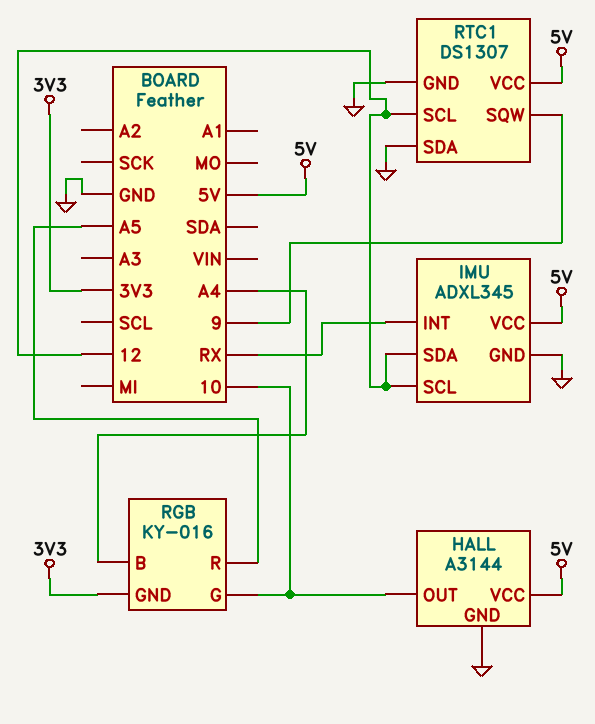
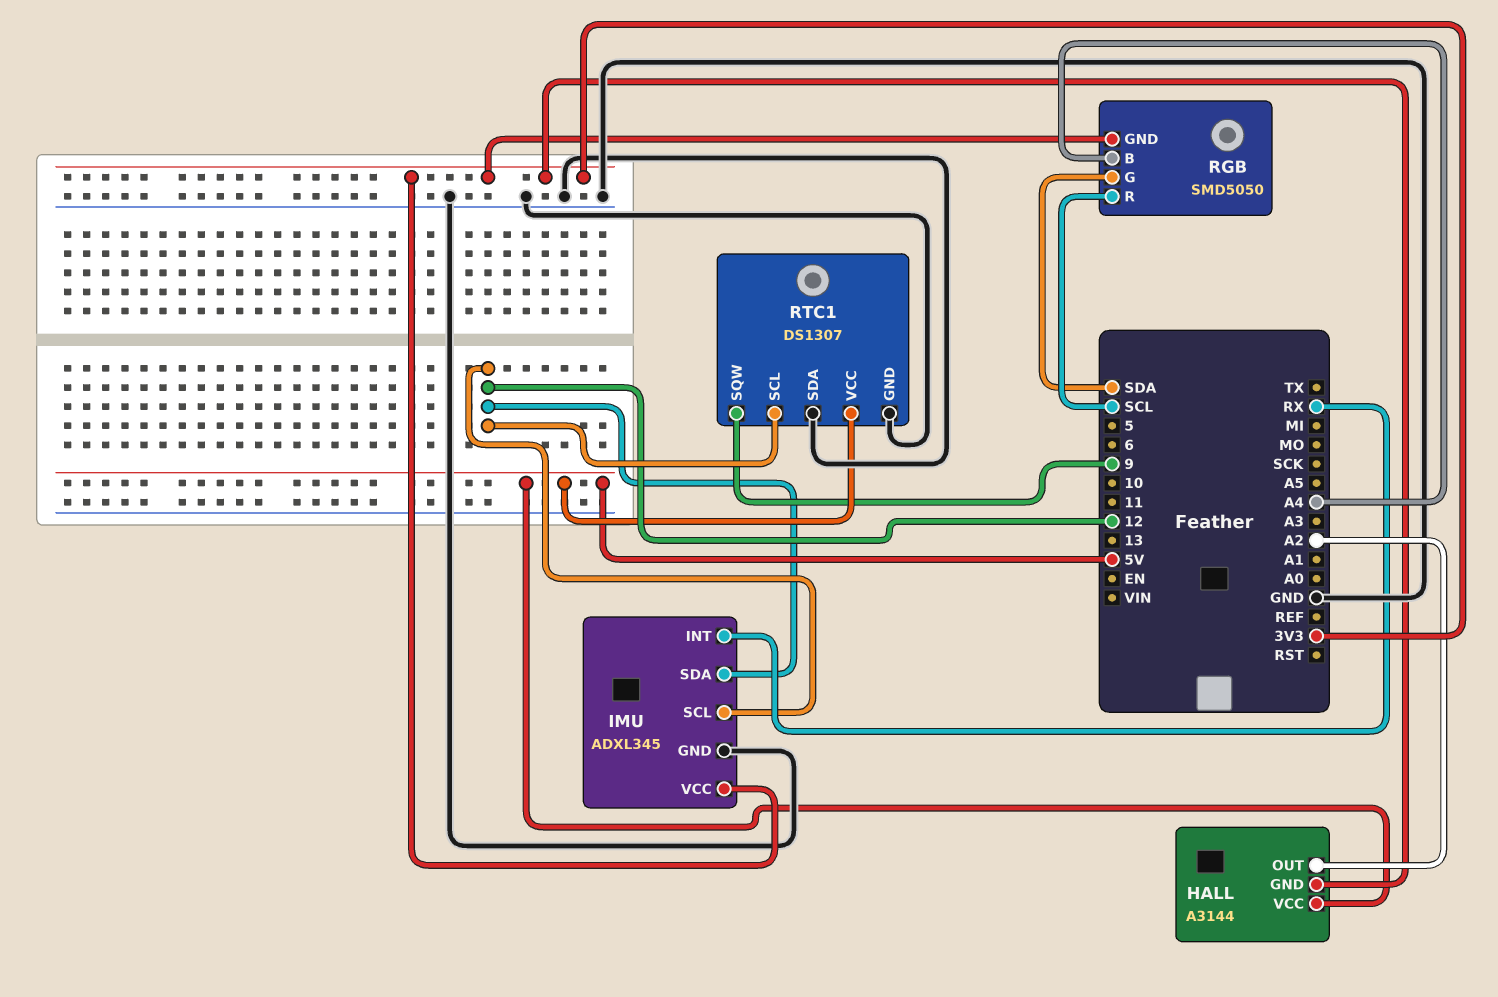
HALL pin GND: GND -> 3V3
HALL pin OUT: 10 -> A2
IMU pin VCC: 5V -> 3V3
RGB: KY-016 -> SMD5050
RGB pin G: 10 -> SDA
RGB pin R: A5 -> SCL

